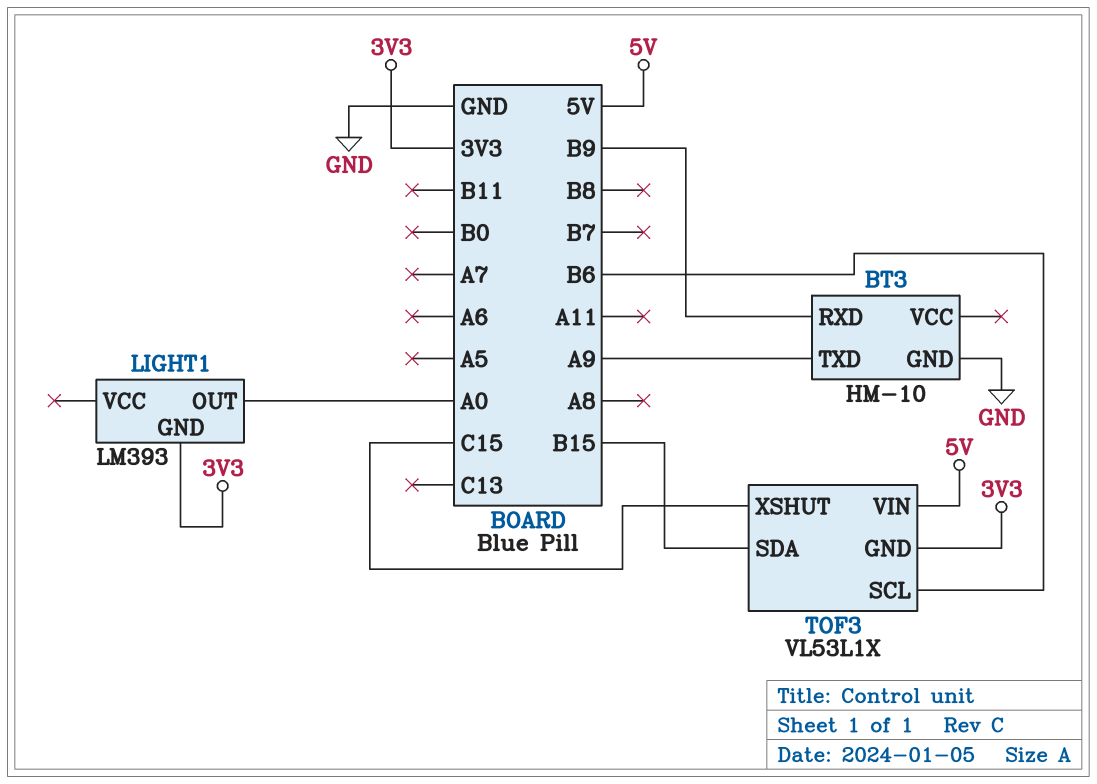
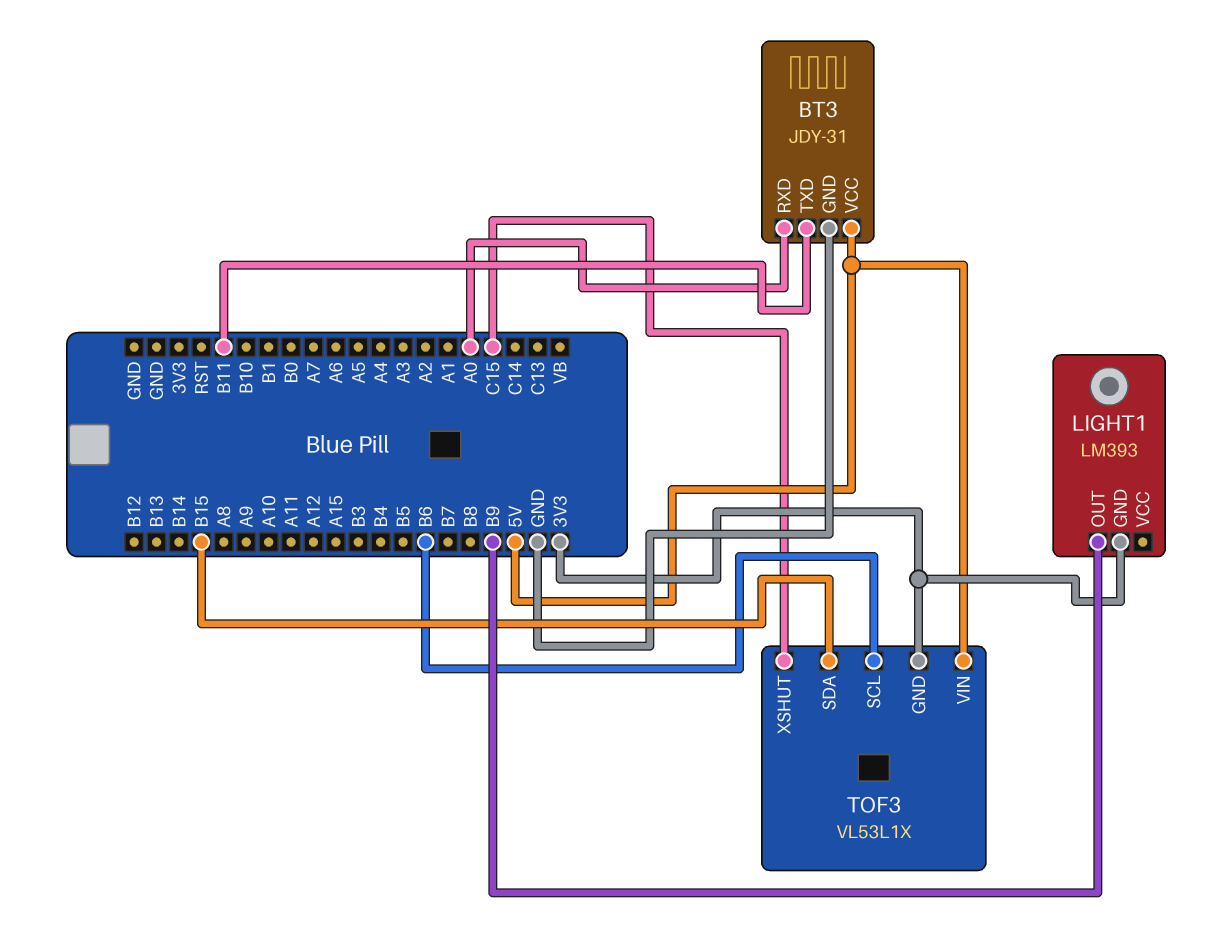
BT3: HM-10 -> JDY-31
BT3 pin RXD: B9 -> A0
BT3 pin TXD: A9 -> B11
BT3 pin VCC: none -> 5V
LIGHT1 pin OUT: A0 -> B9

